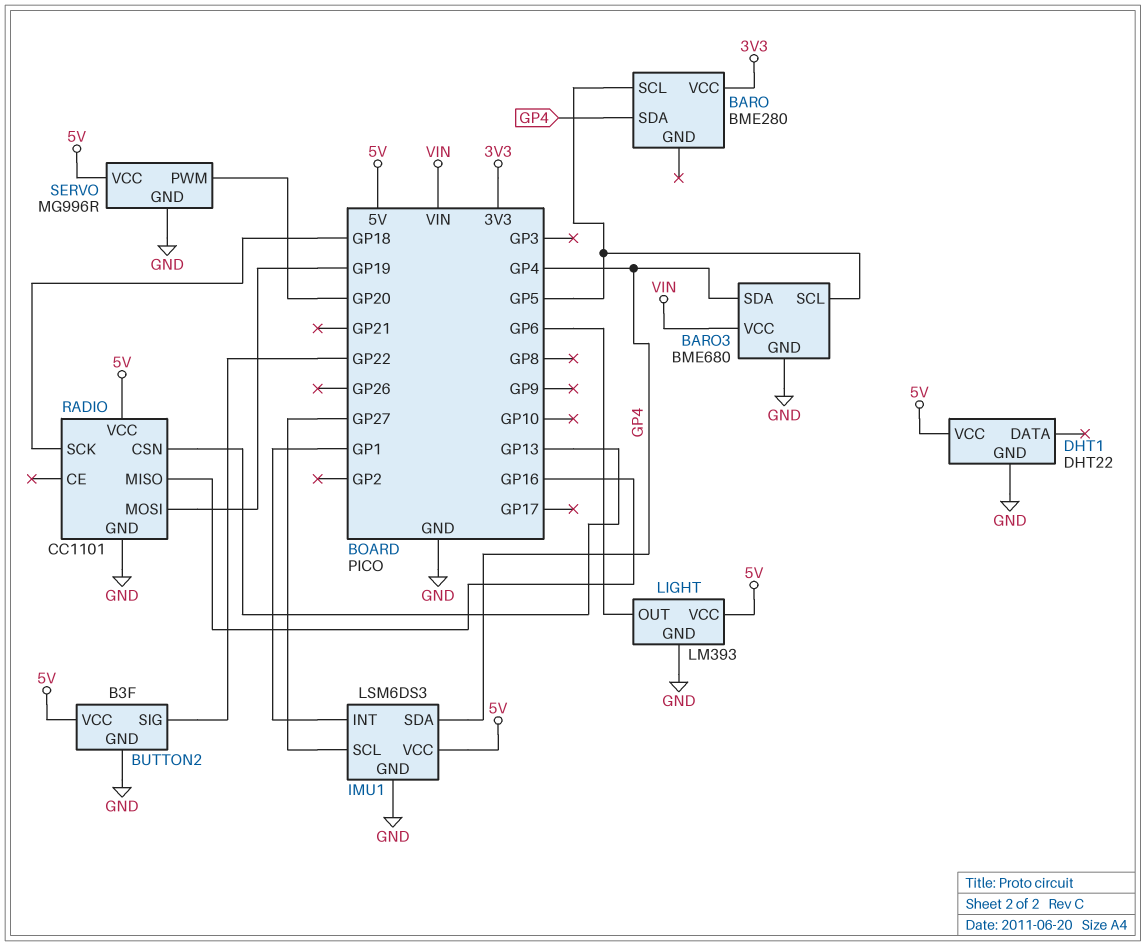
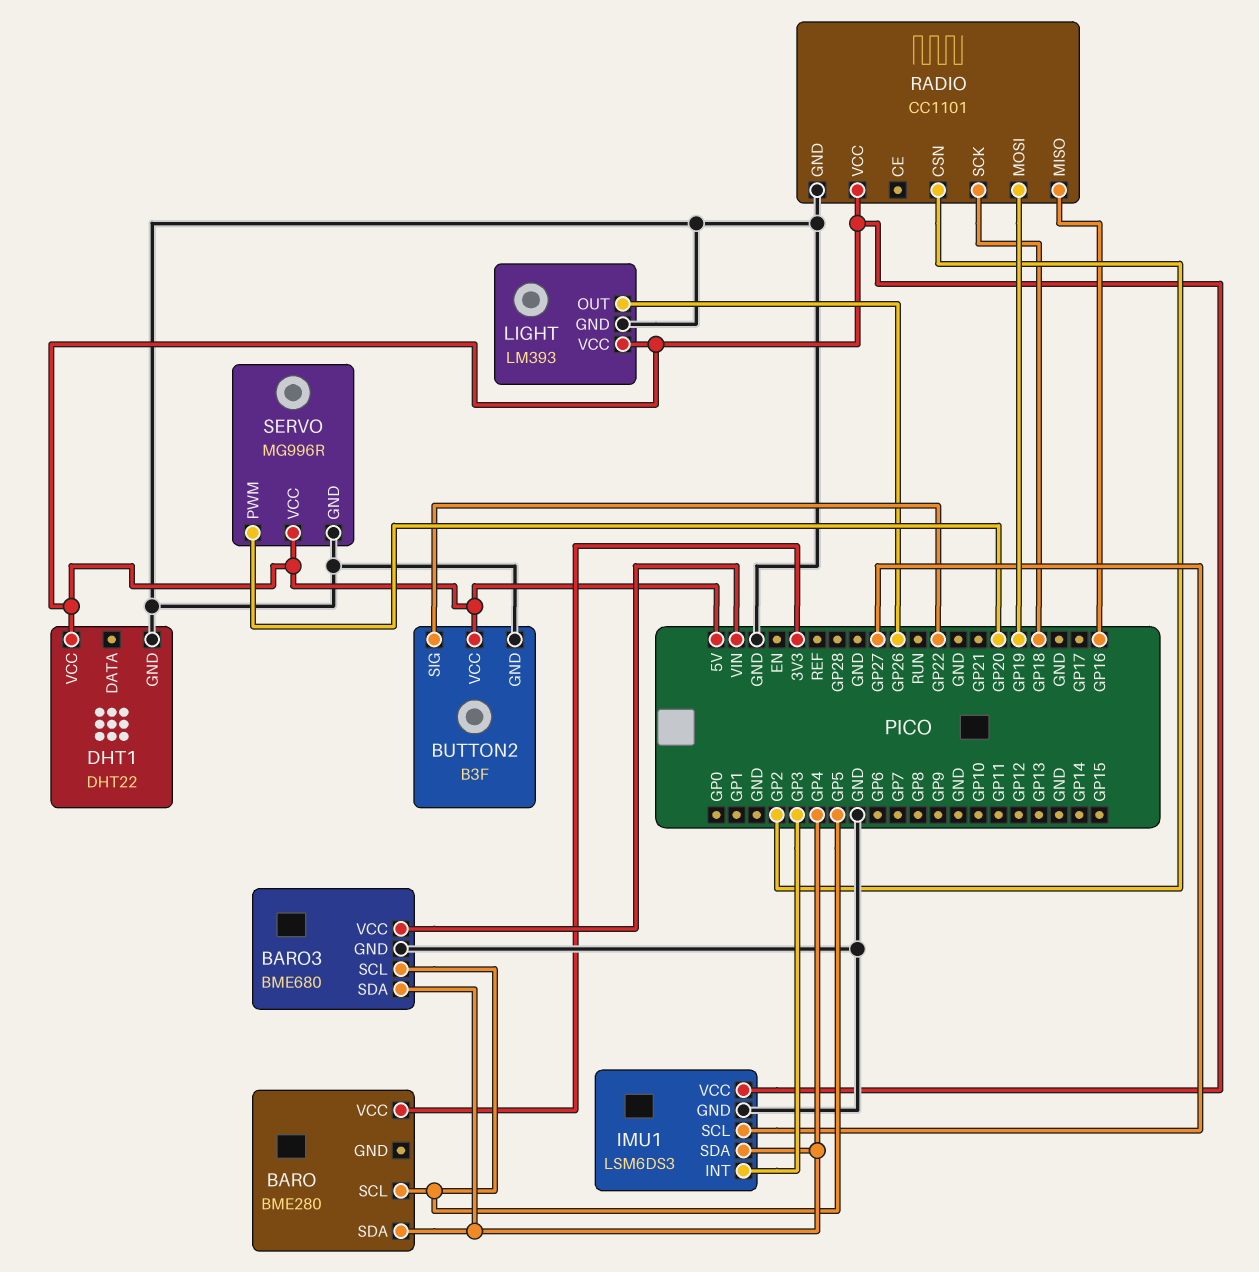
IMU1 pin INT: GP1 -> GP3
LIGHT pin OUT: GP6 -> GP26
RADIO pin CSN: GP13 -> GP2

